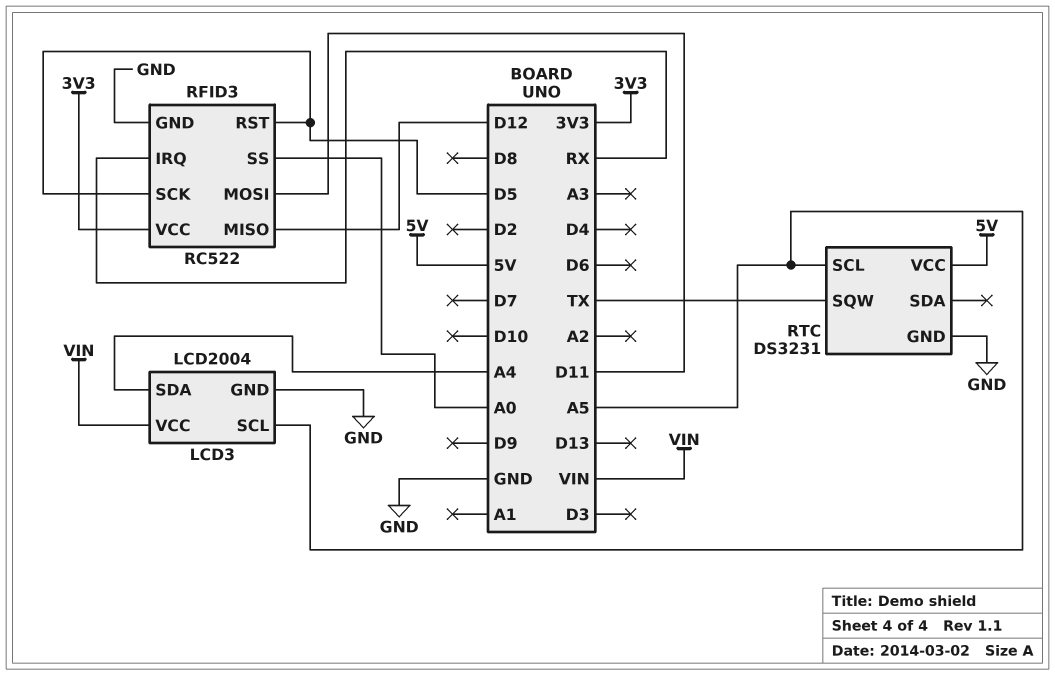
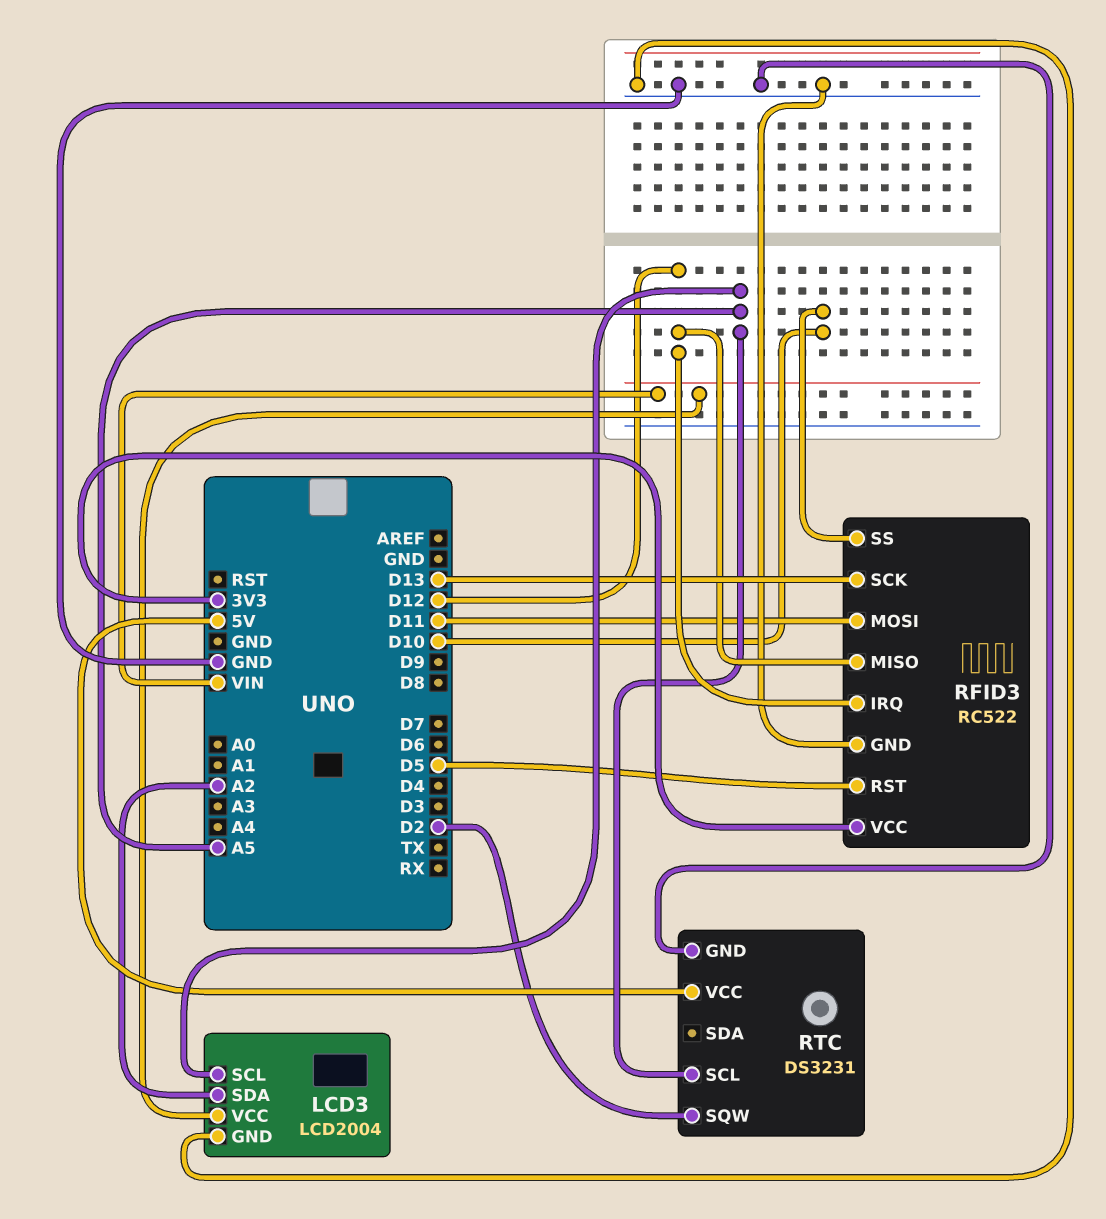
LCD3 pin SDA: A4 -> A2
RFID3 pin IRQ: RX -> D12
RFID3 pin SCK: D5 -> D13
RFID3 pin SS: A0 -> D10
RTC pin SQW: TX -> D2

